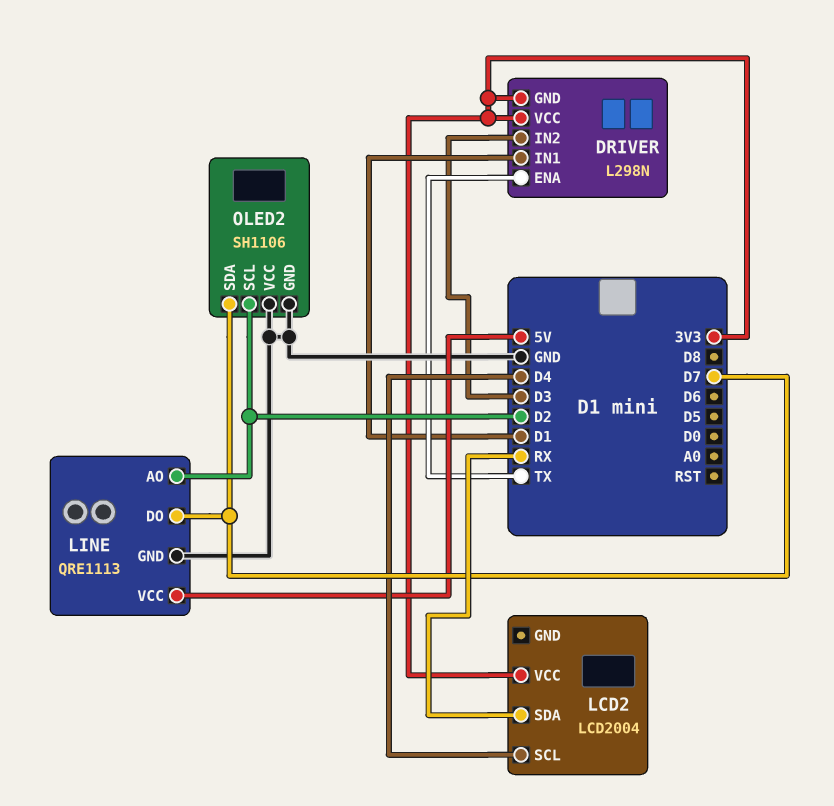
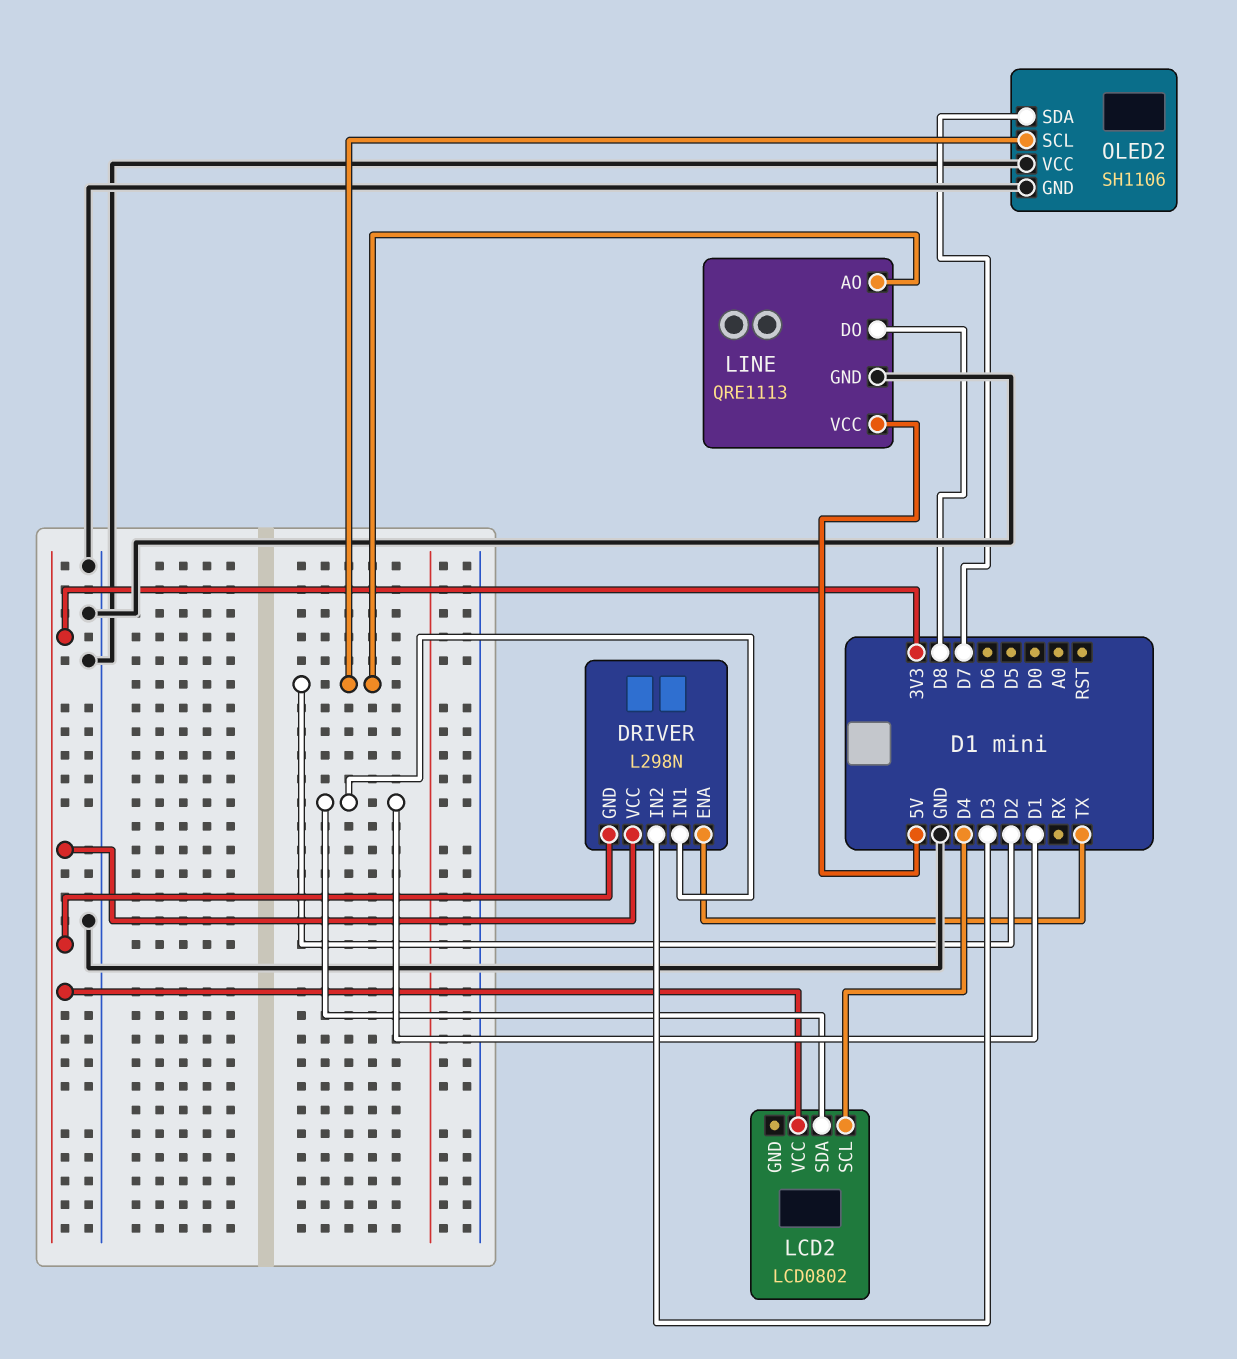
LCD2: LCD2004 -> LCD0802
LCD2 pin SDA: RX -> D1
LINE pin DO: D7 -> D8

